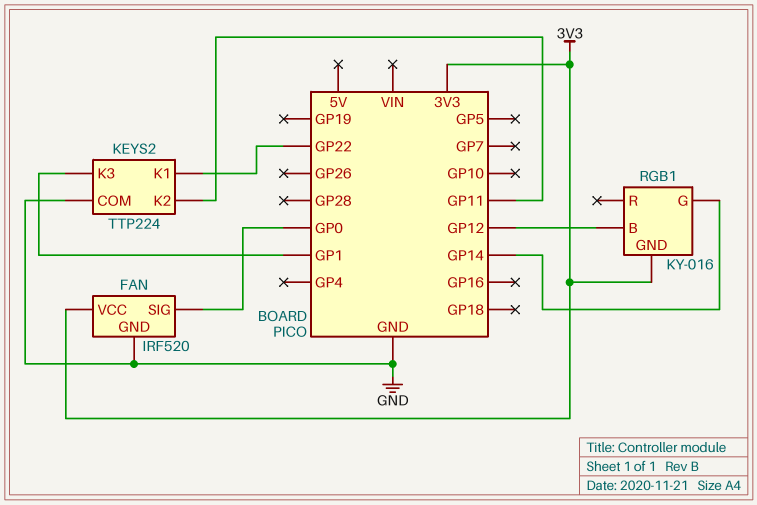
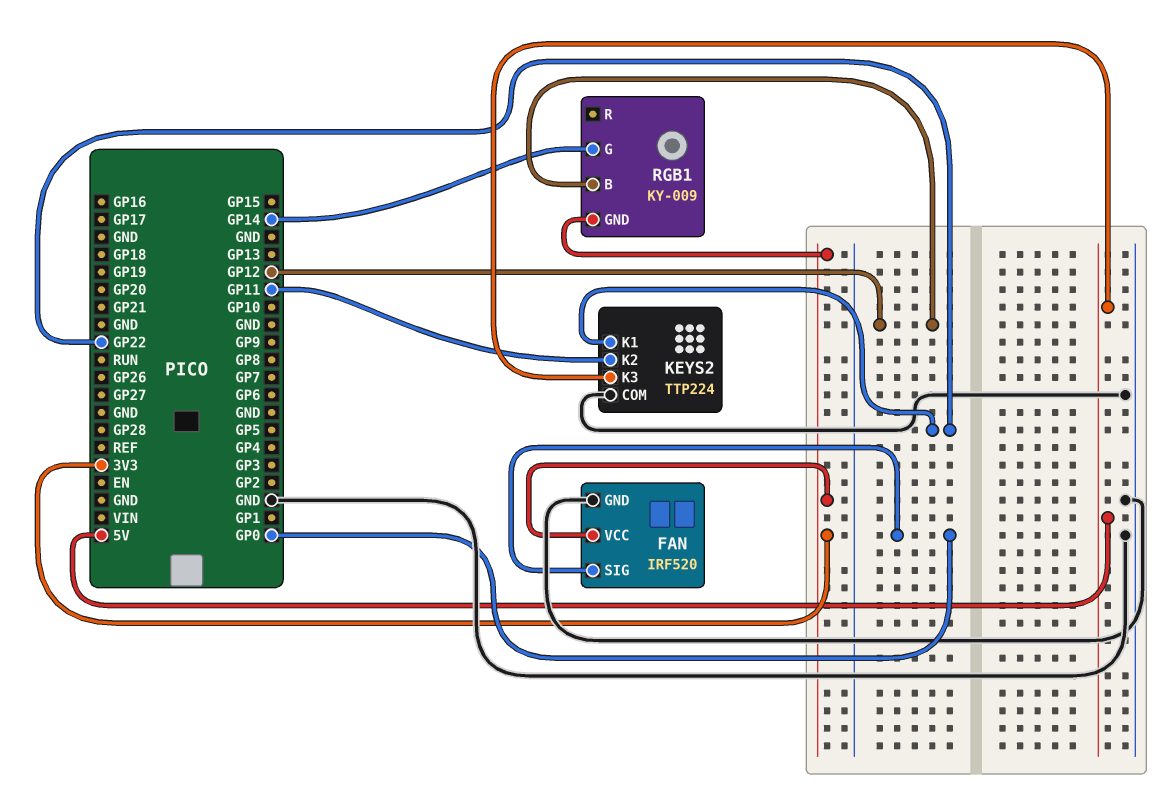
KEYS2 pin K3: GP1 -> 5V
RGB1: KY-016 -> KY-009

